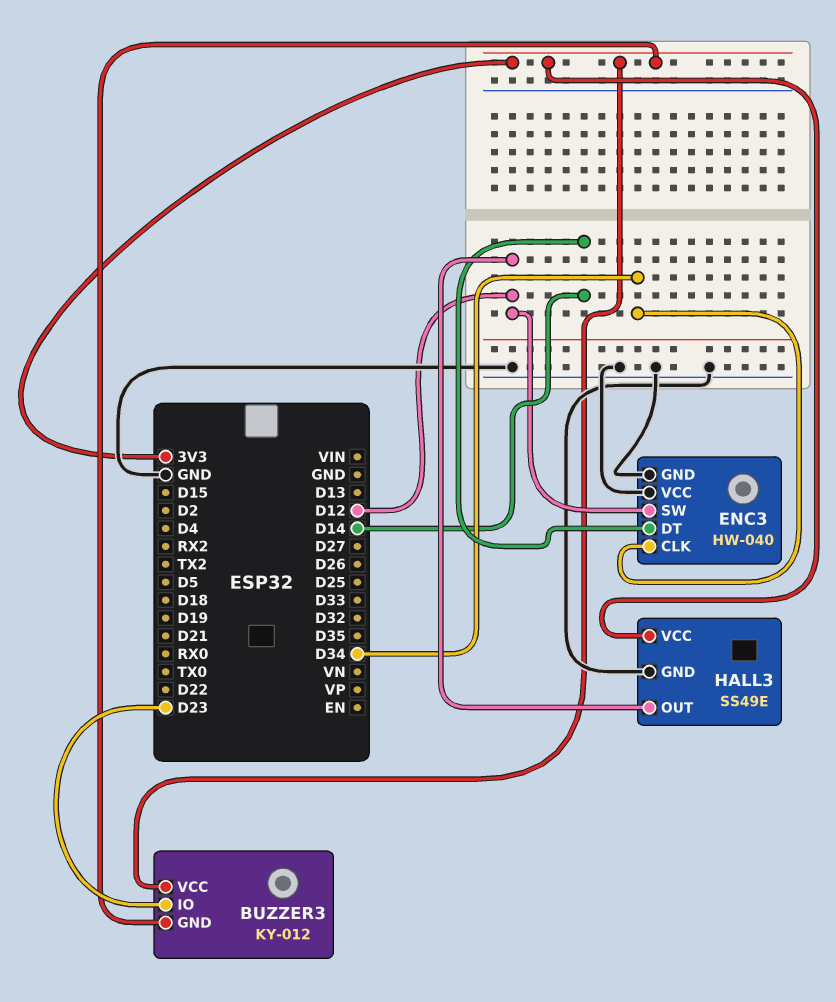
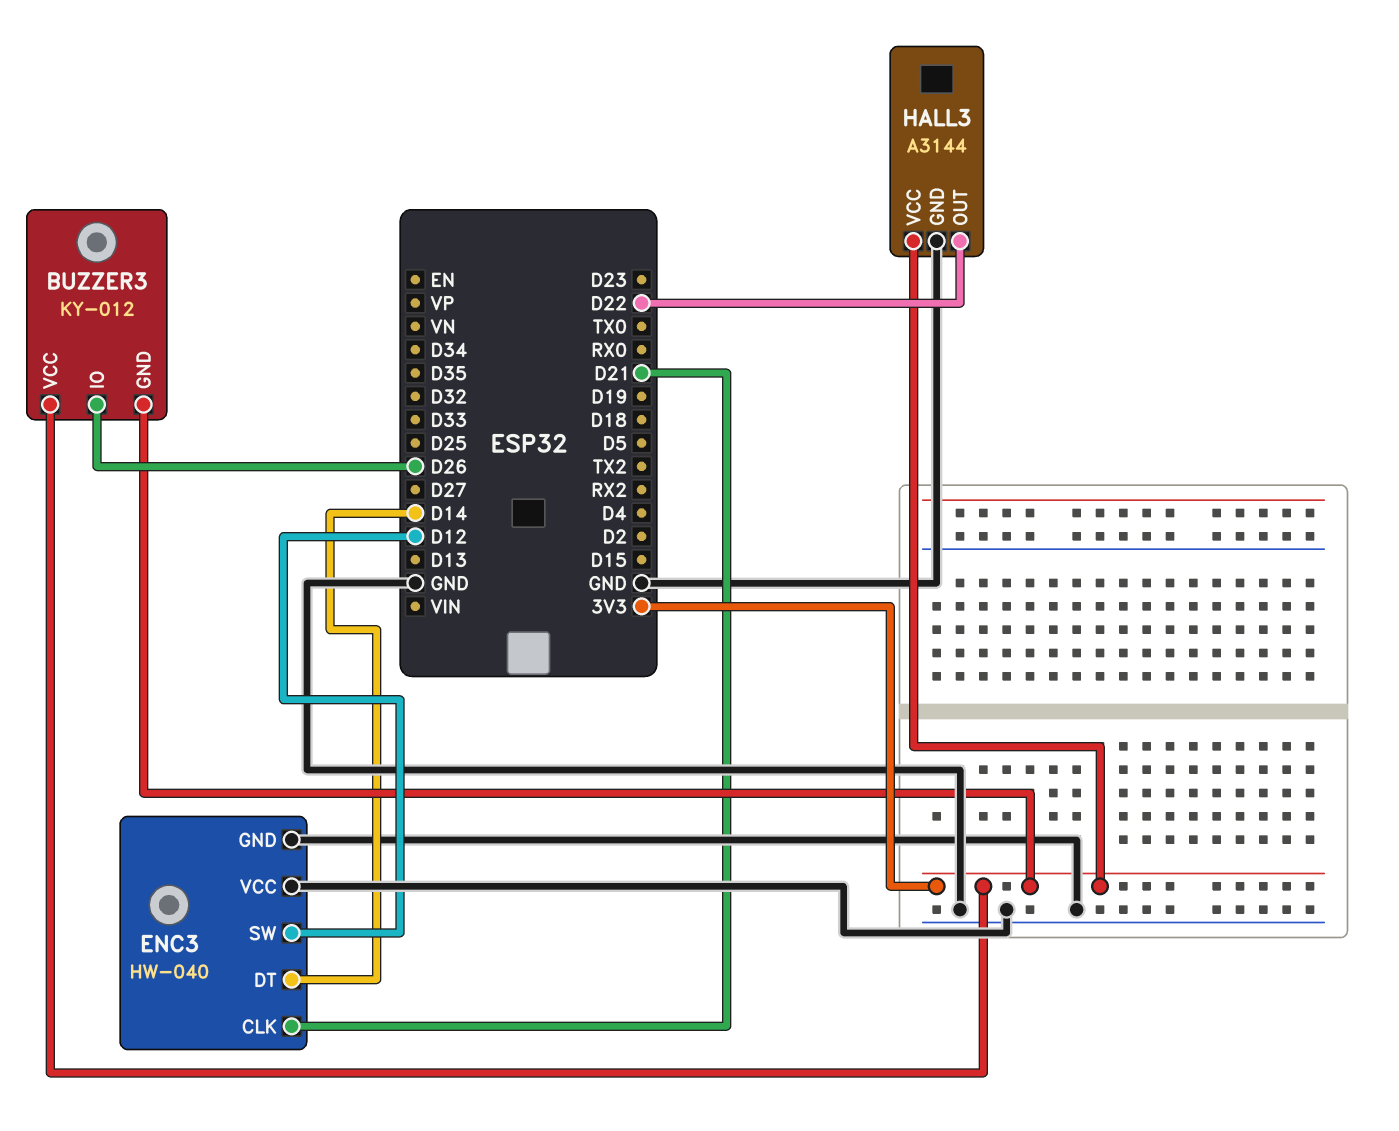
BUZZER3 pin IO: D23 -> D26
ENC3 pin CLK: D34 -> D21
HALL3: SS49E -> A3144
HALL3 pin OUT: D12 -> D22

